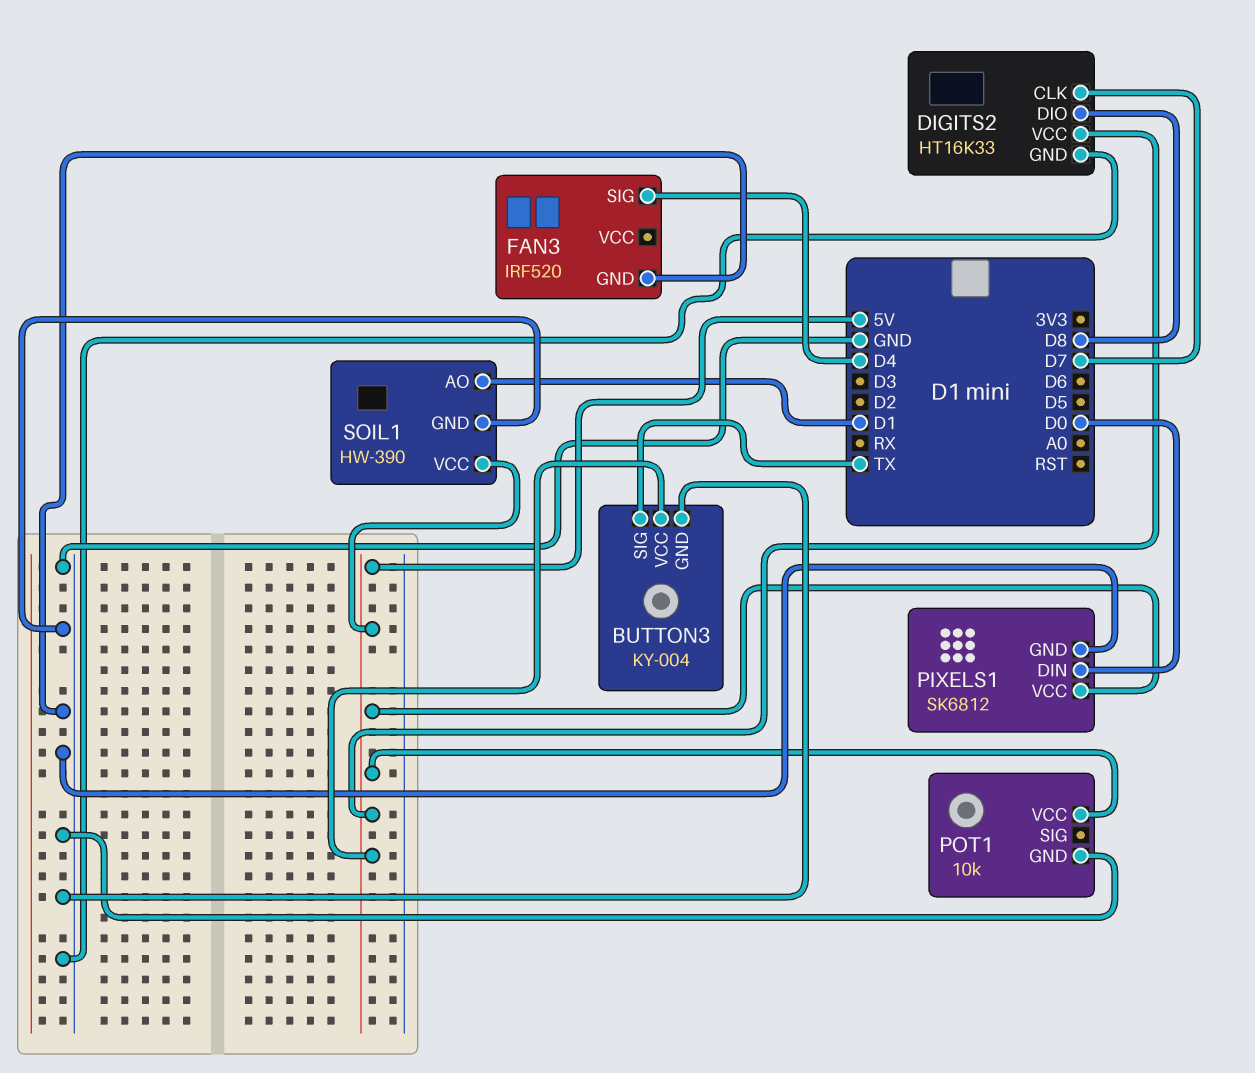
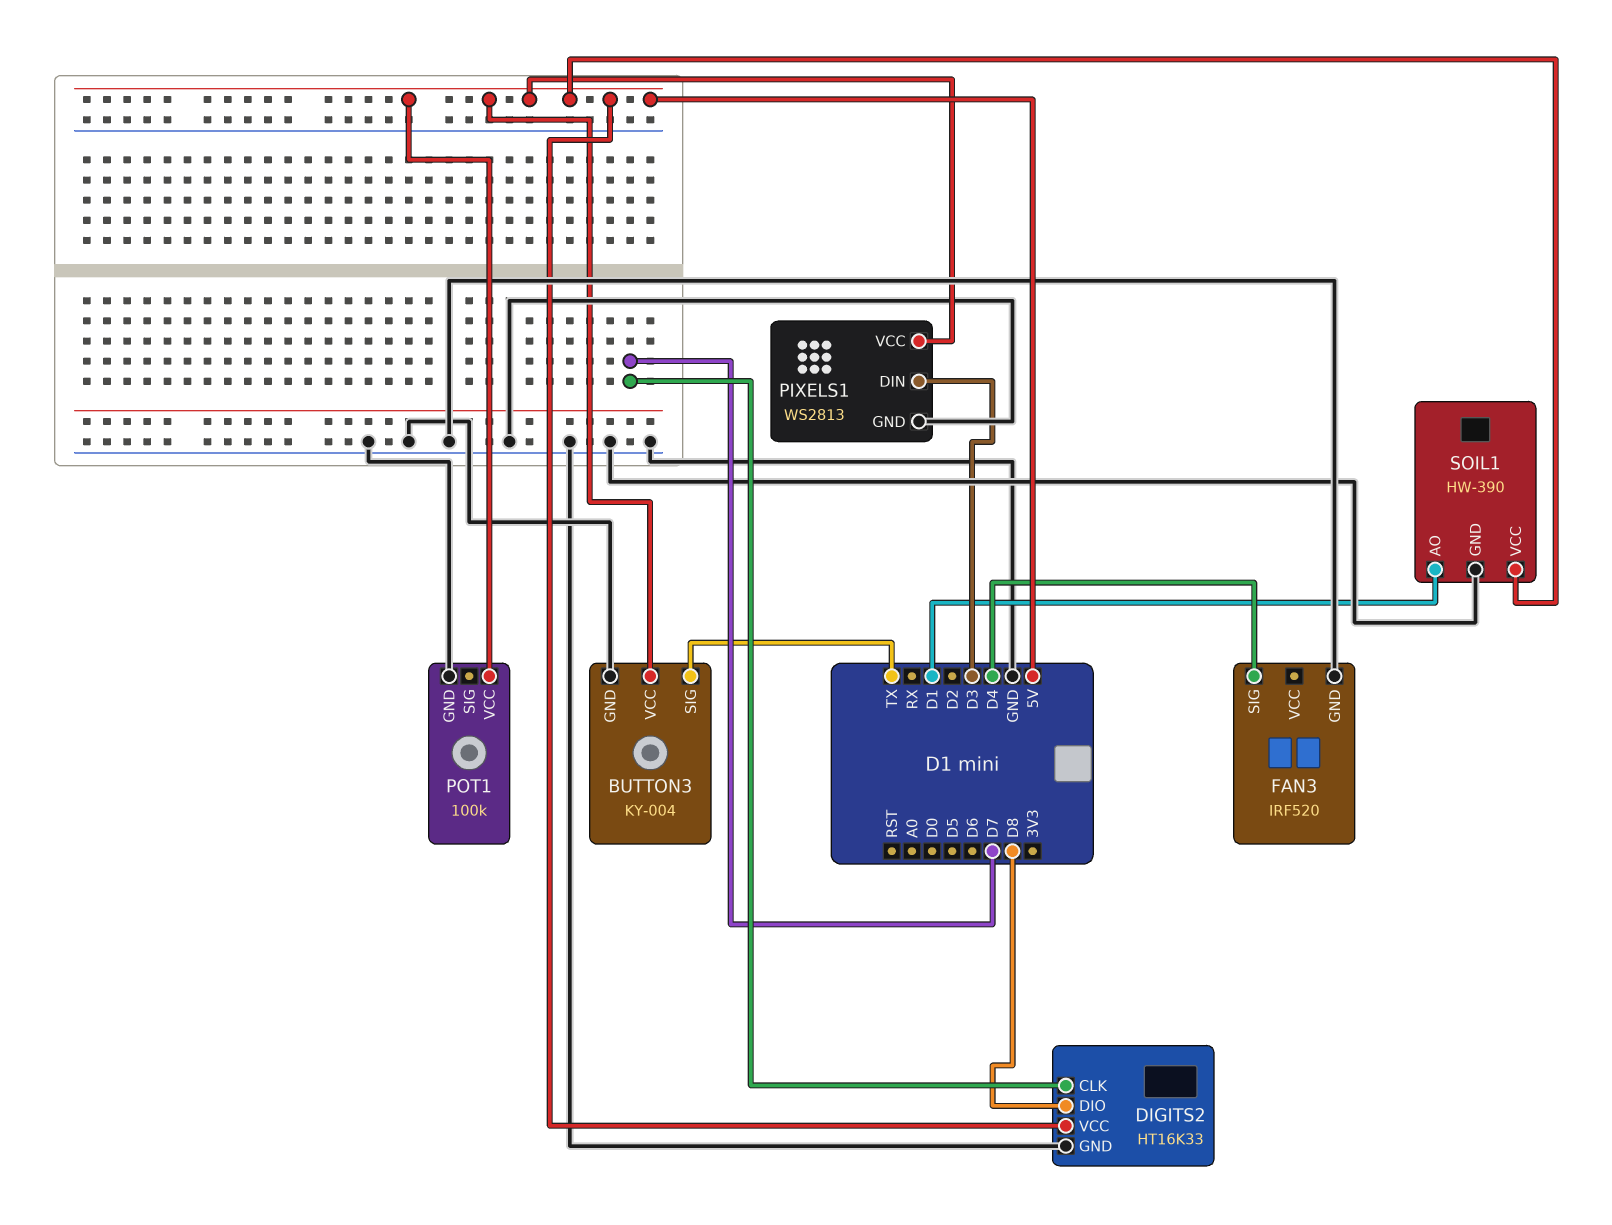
PIXELS1: SK6812 -> WS2813
PIXELS1 pin DIN: D0 -> D3
POT1: 10k -> 100k

